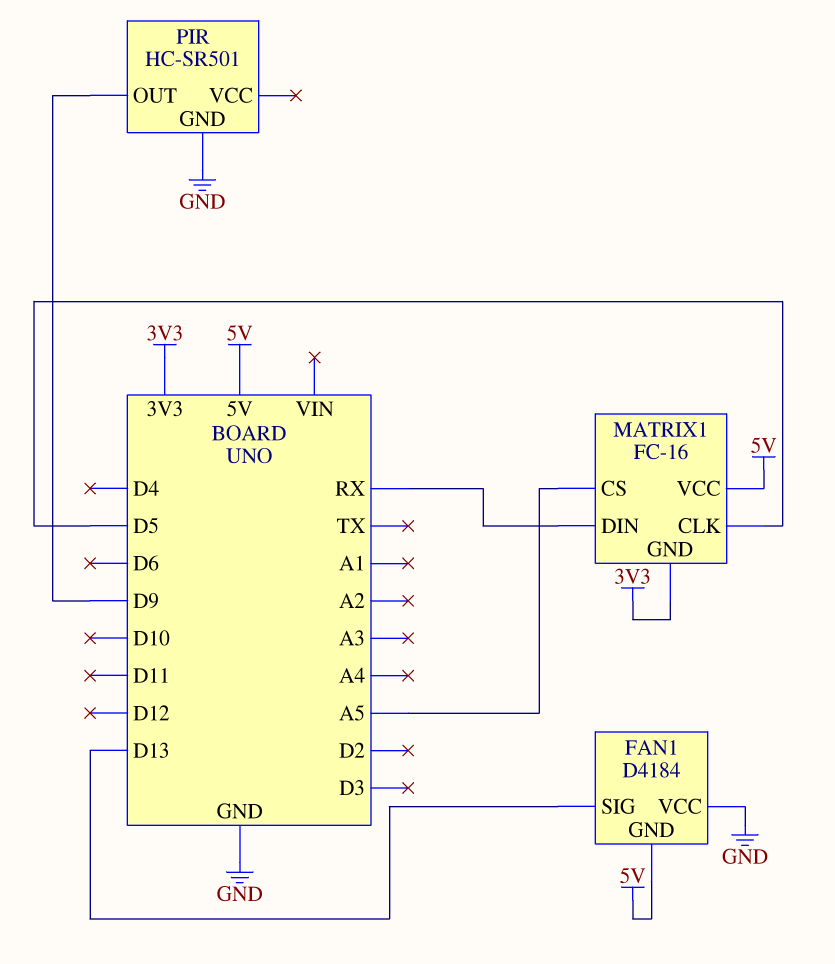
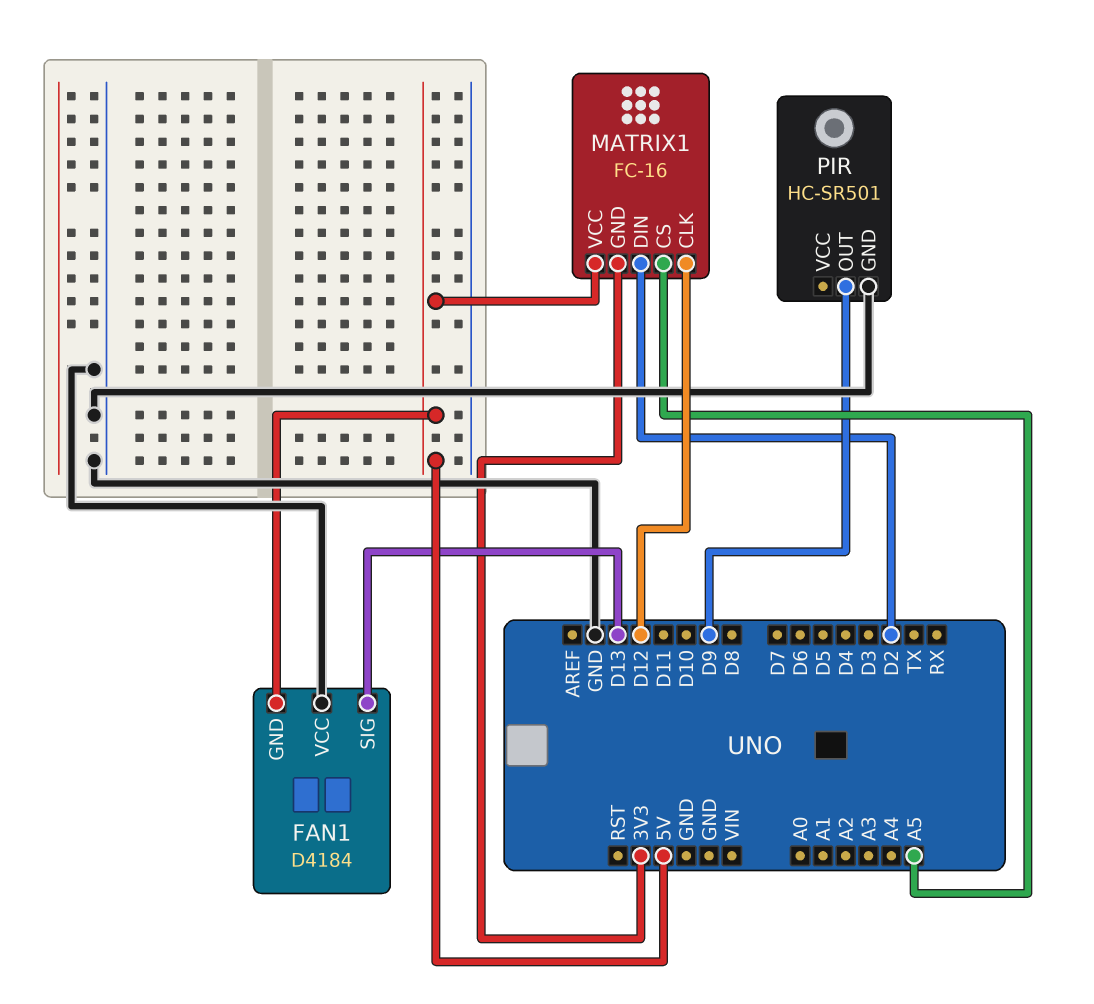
MATRIX1 pin CLK: D5 -> D12
MATRIX1 pin DIN: RX -> D2

